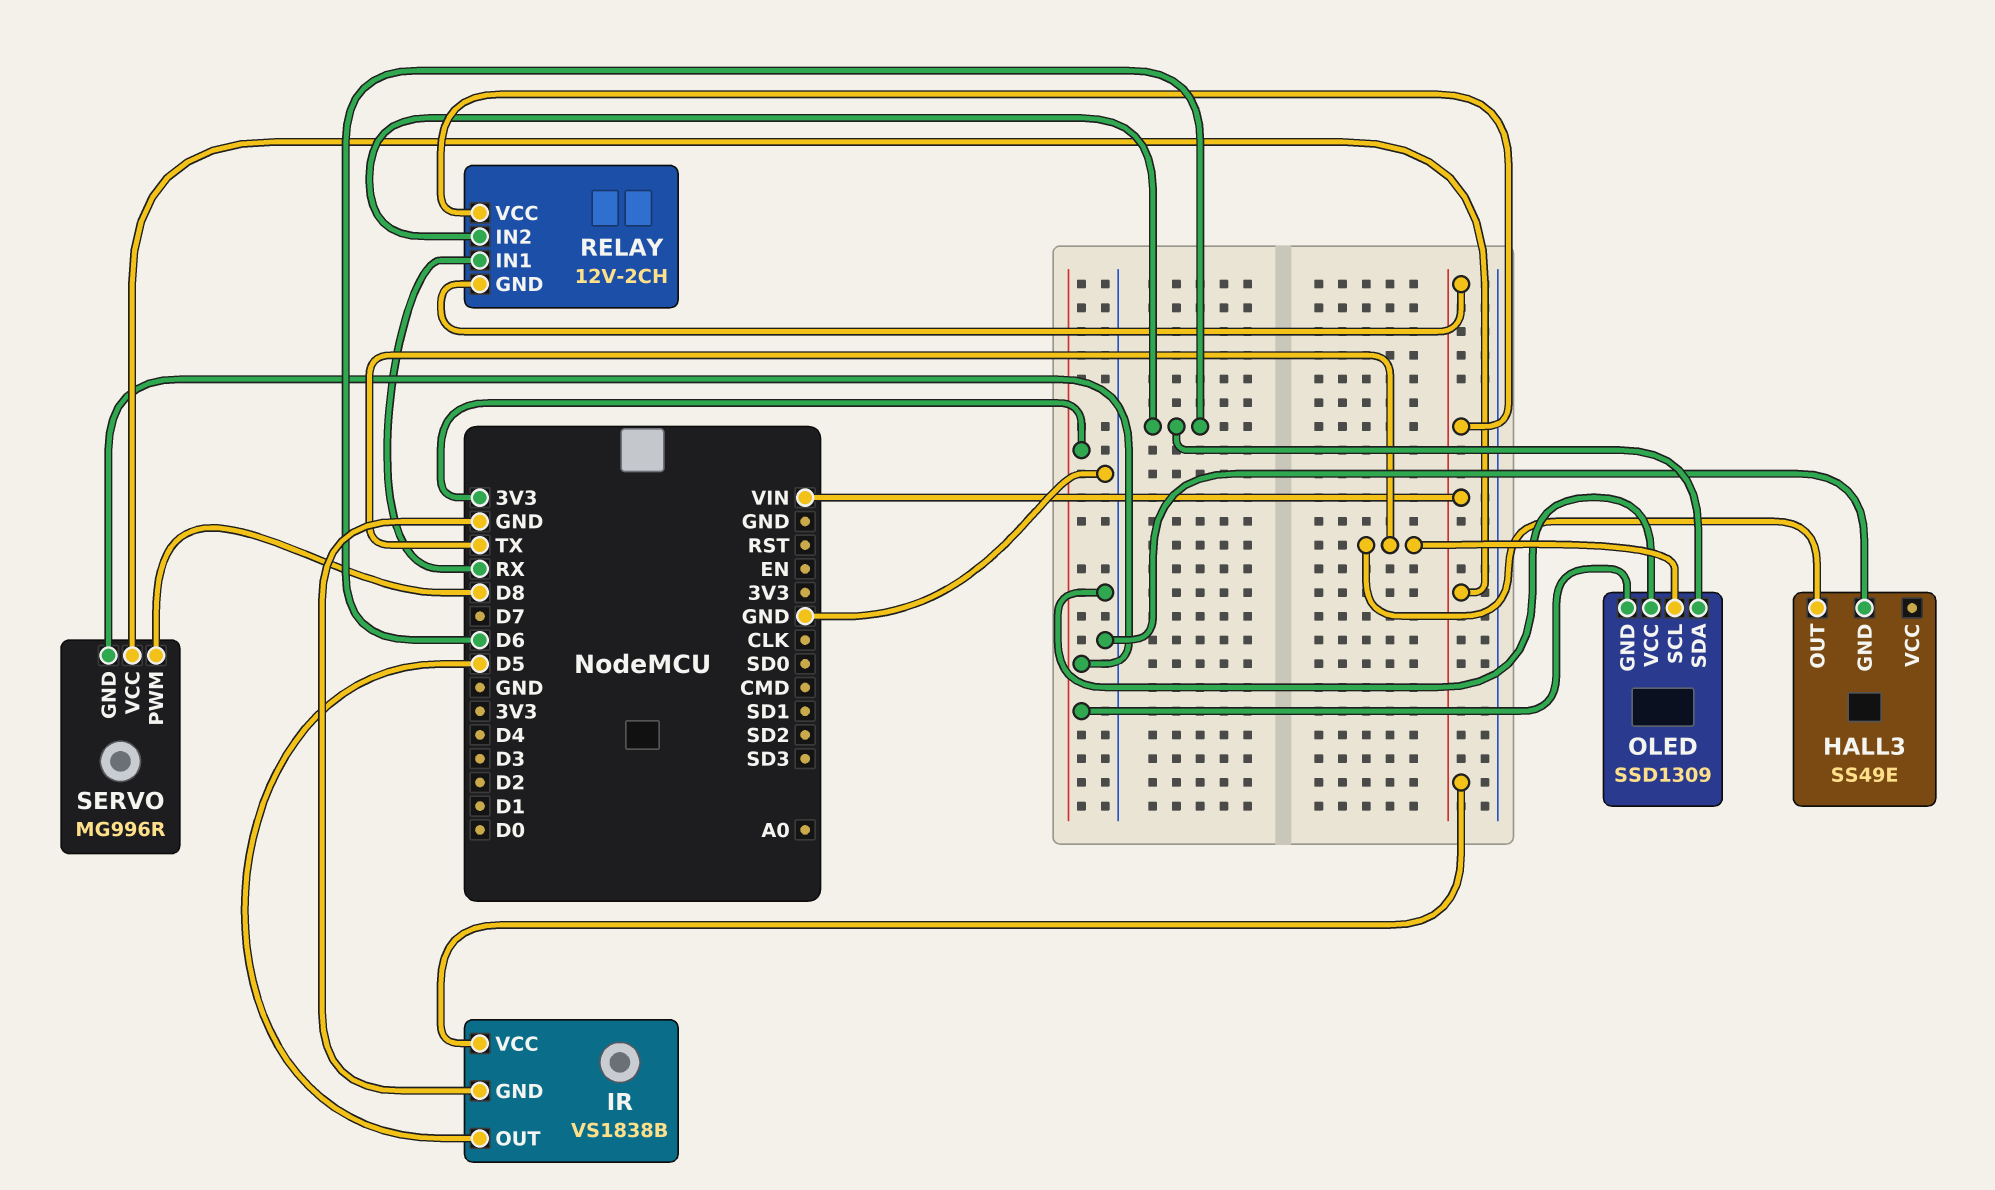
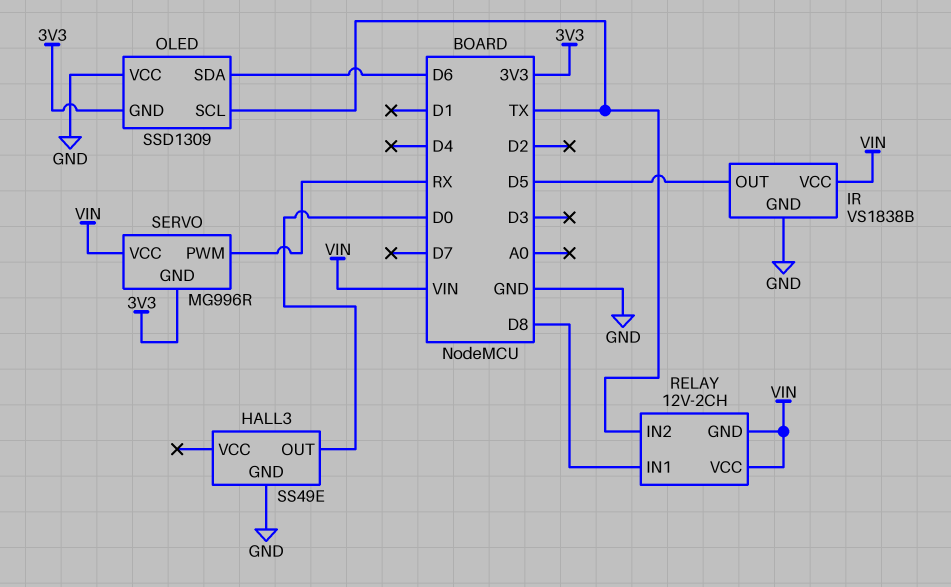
HALL3 pin OUT: TX -> D0
RELAY pin IN1: RX -> D8
RELAY pin IN2: D6 -> TX
SERVO pin PWM: D8 -> RX

